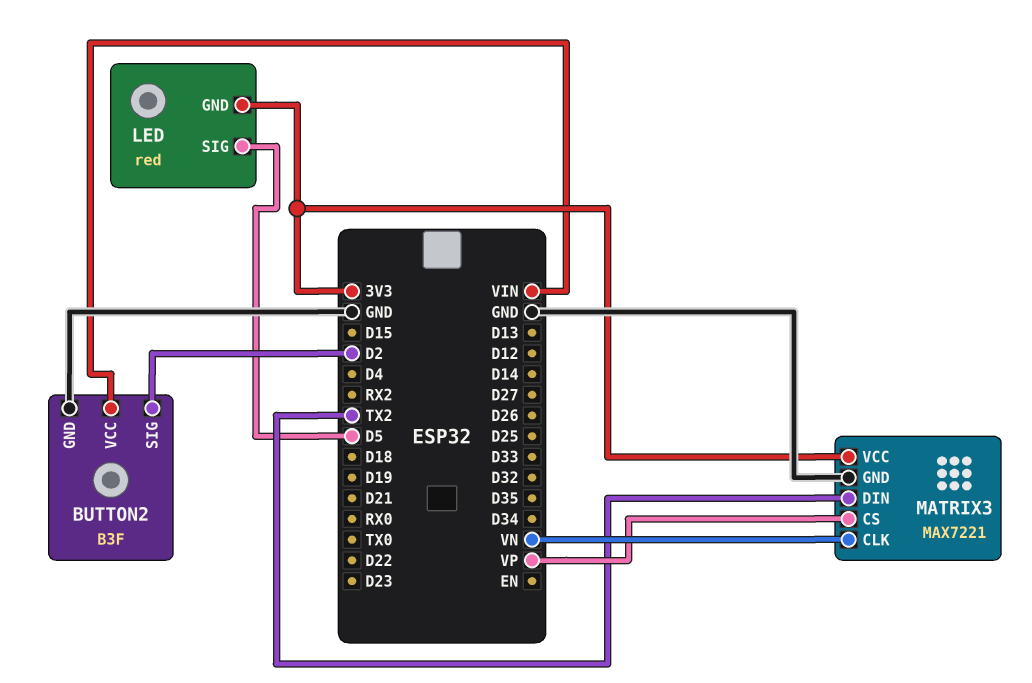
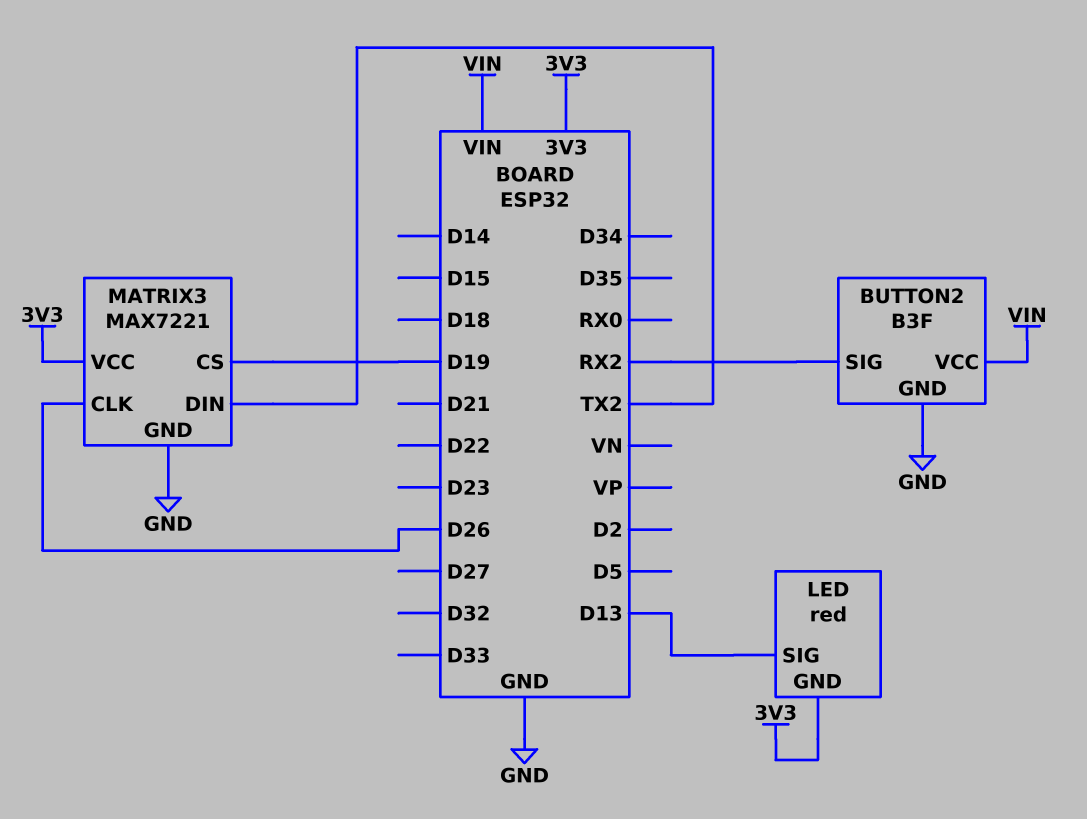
BUTTON2 pin SIG: D2 -> RX2
LED pin SIG: D5 -> D13
MATRIX3 pin CLK: VN -> D26
MATRIX3 pin CS: VP -> D19

